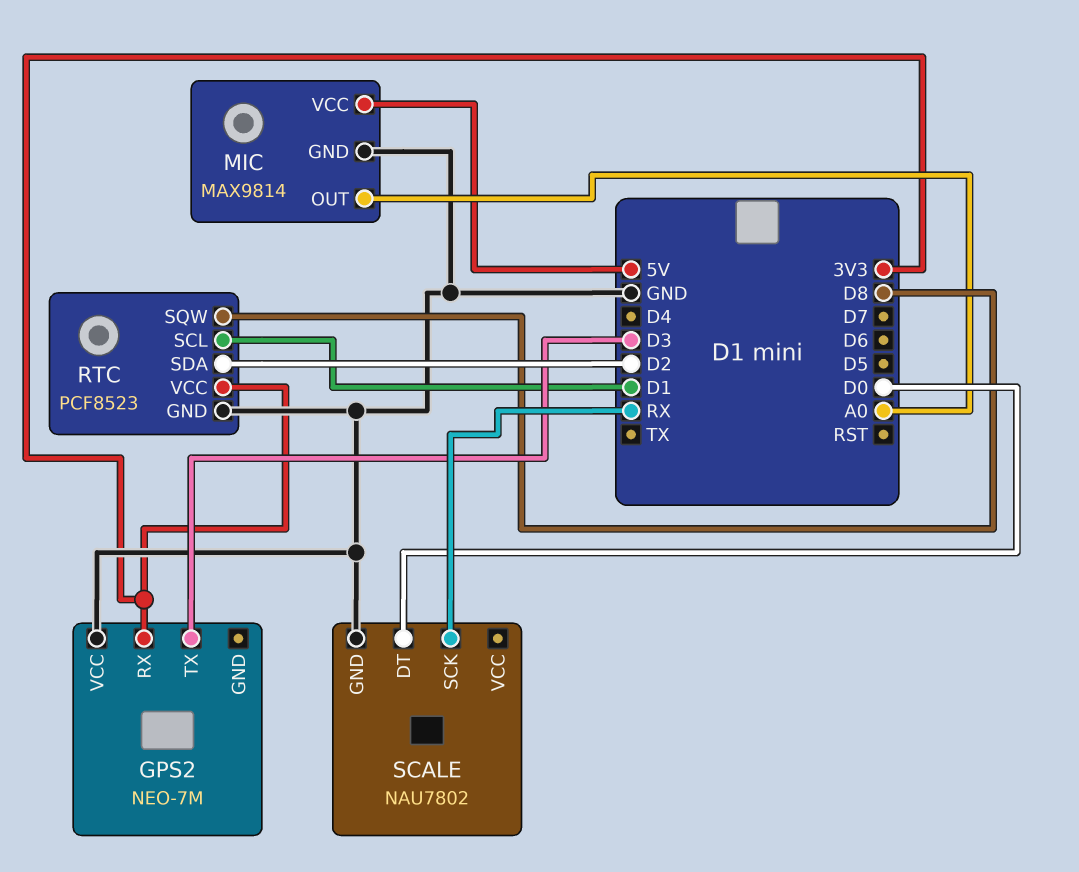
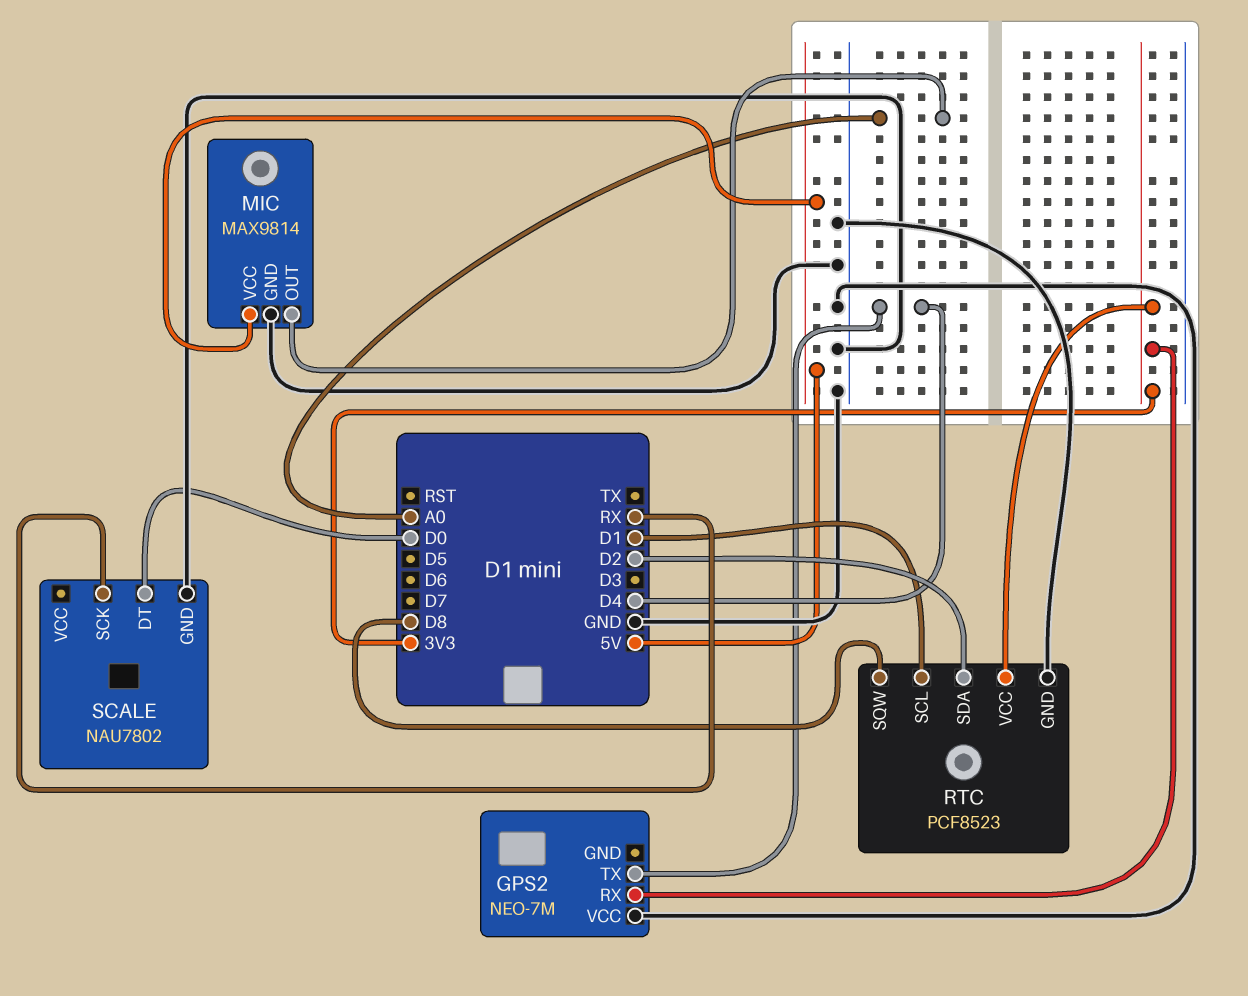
GPS2 pin TX: D3 -> D4

